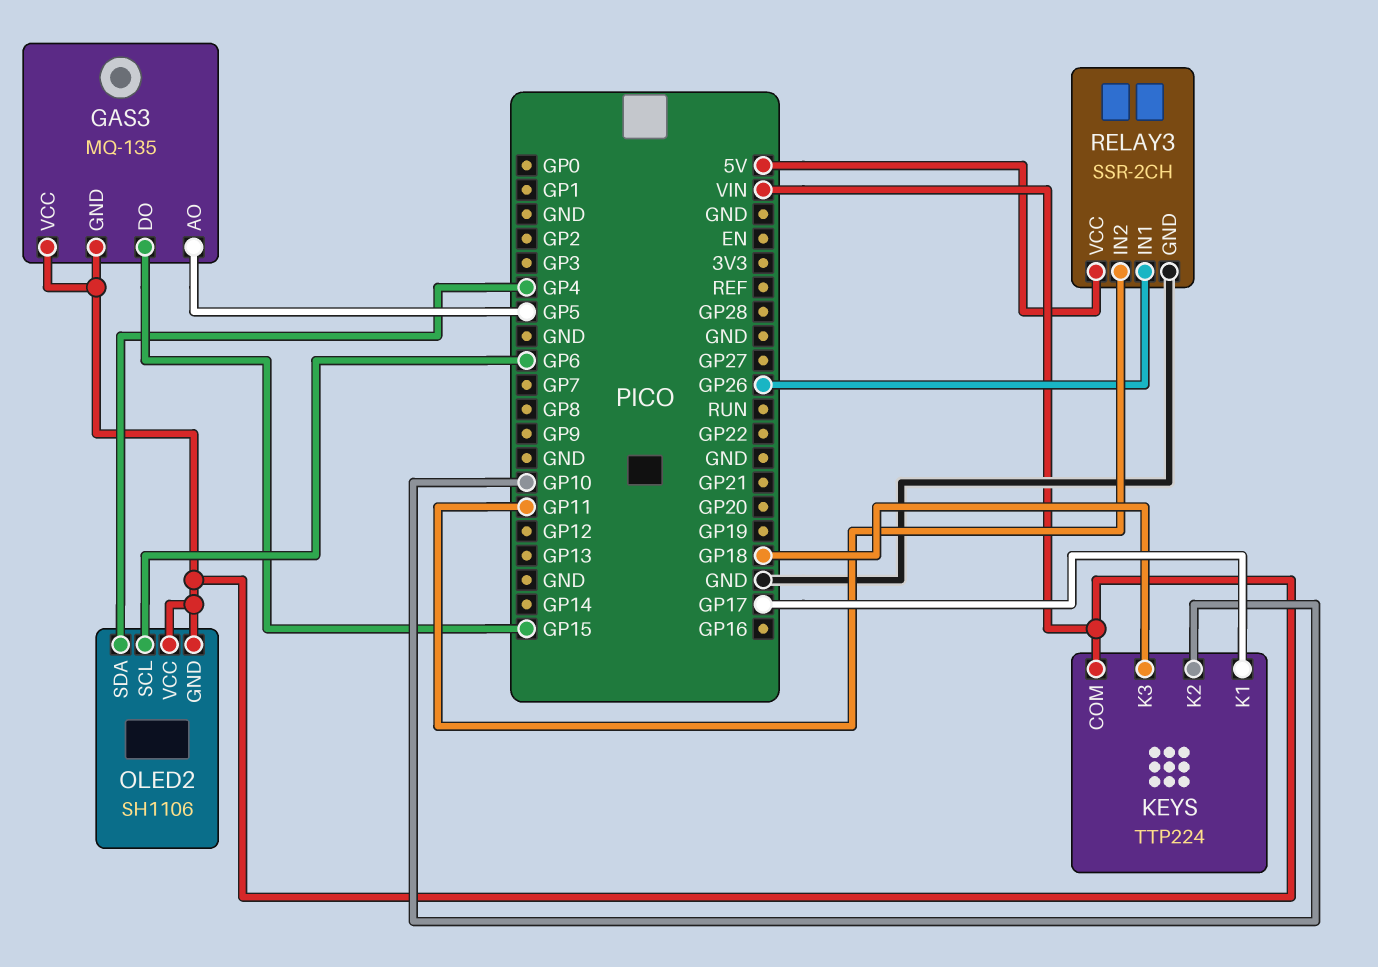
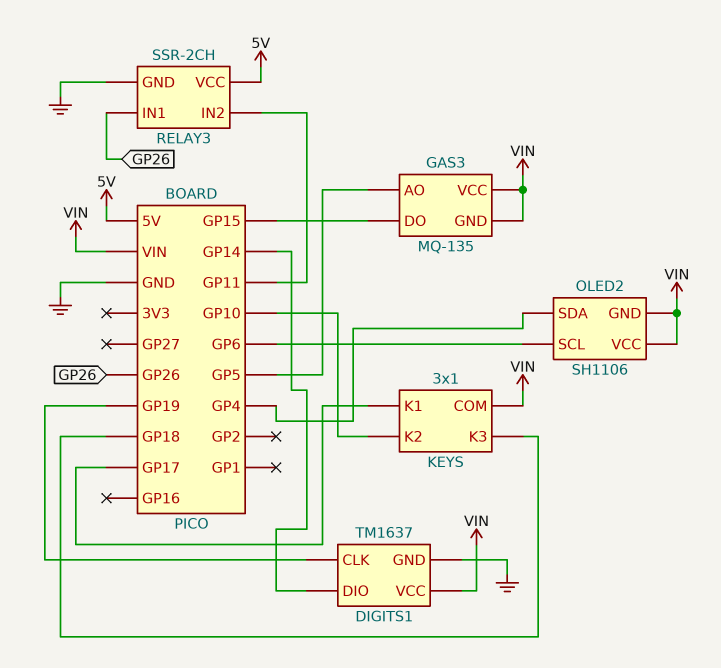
DIGITS1: none -> TM1637
DIGITS1 pin CLK: none -> GP19
DIGITS1 pin DIO: none -> GP14
DIGITS1 pin GND: none -> GND
DIGITS1 pin VCC: none -> VIN
KEYS: TTP224 -> 3x1

